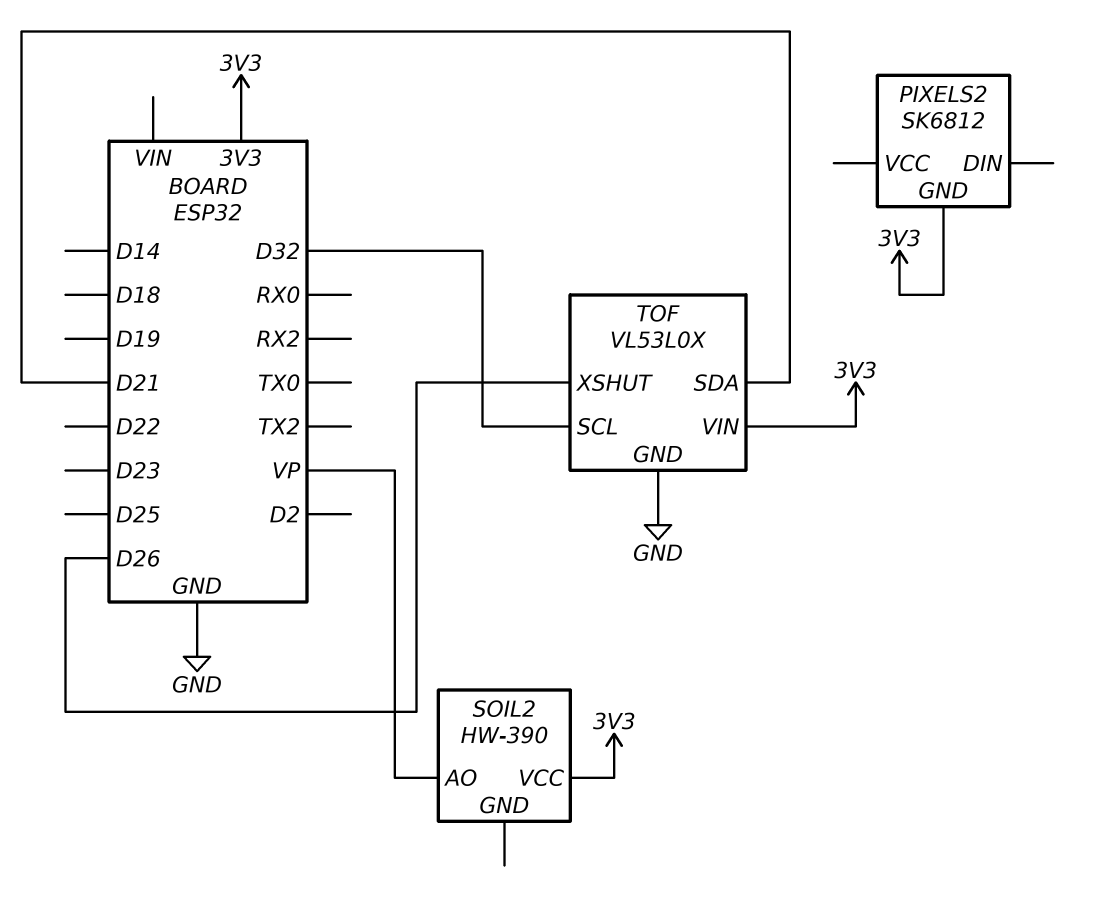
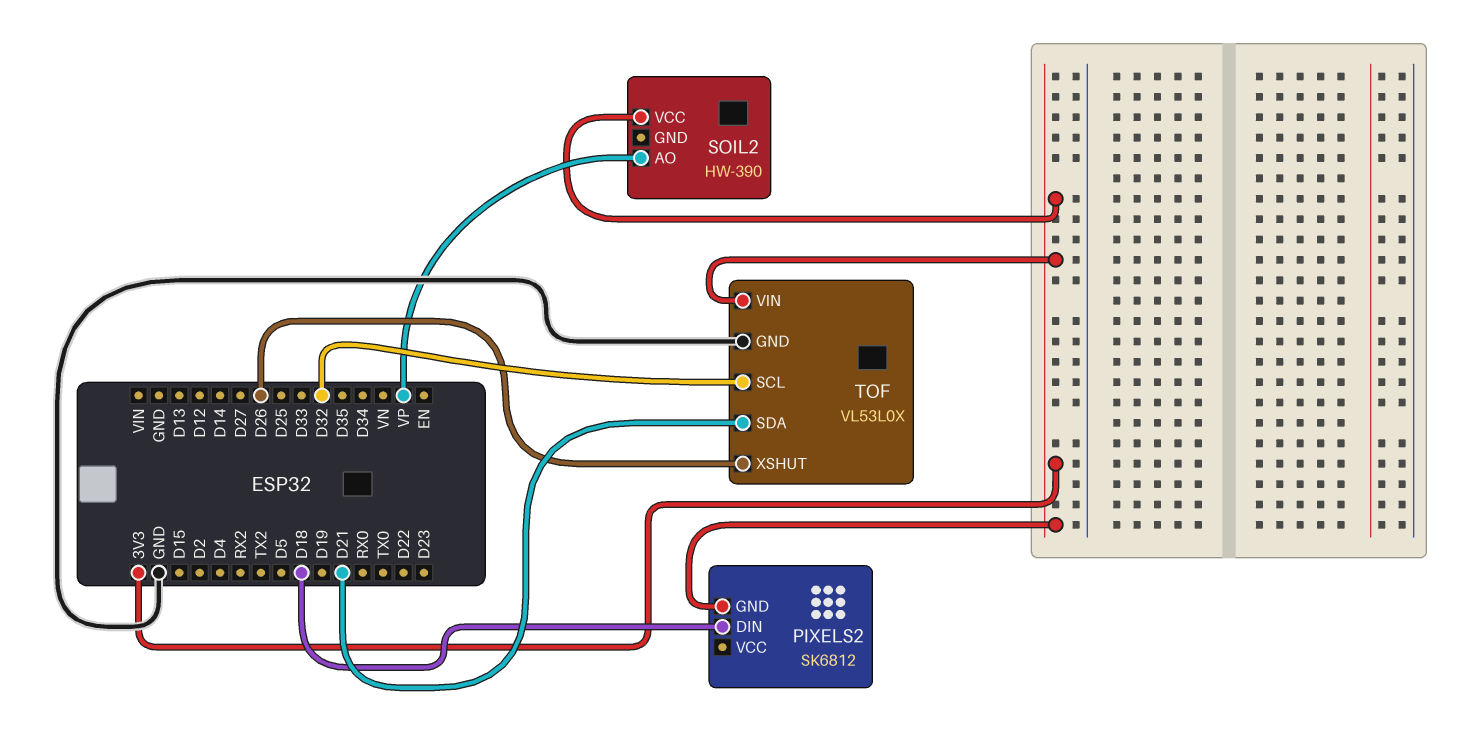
PIXELS2 pin DIN: none -> D18

